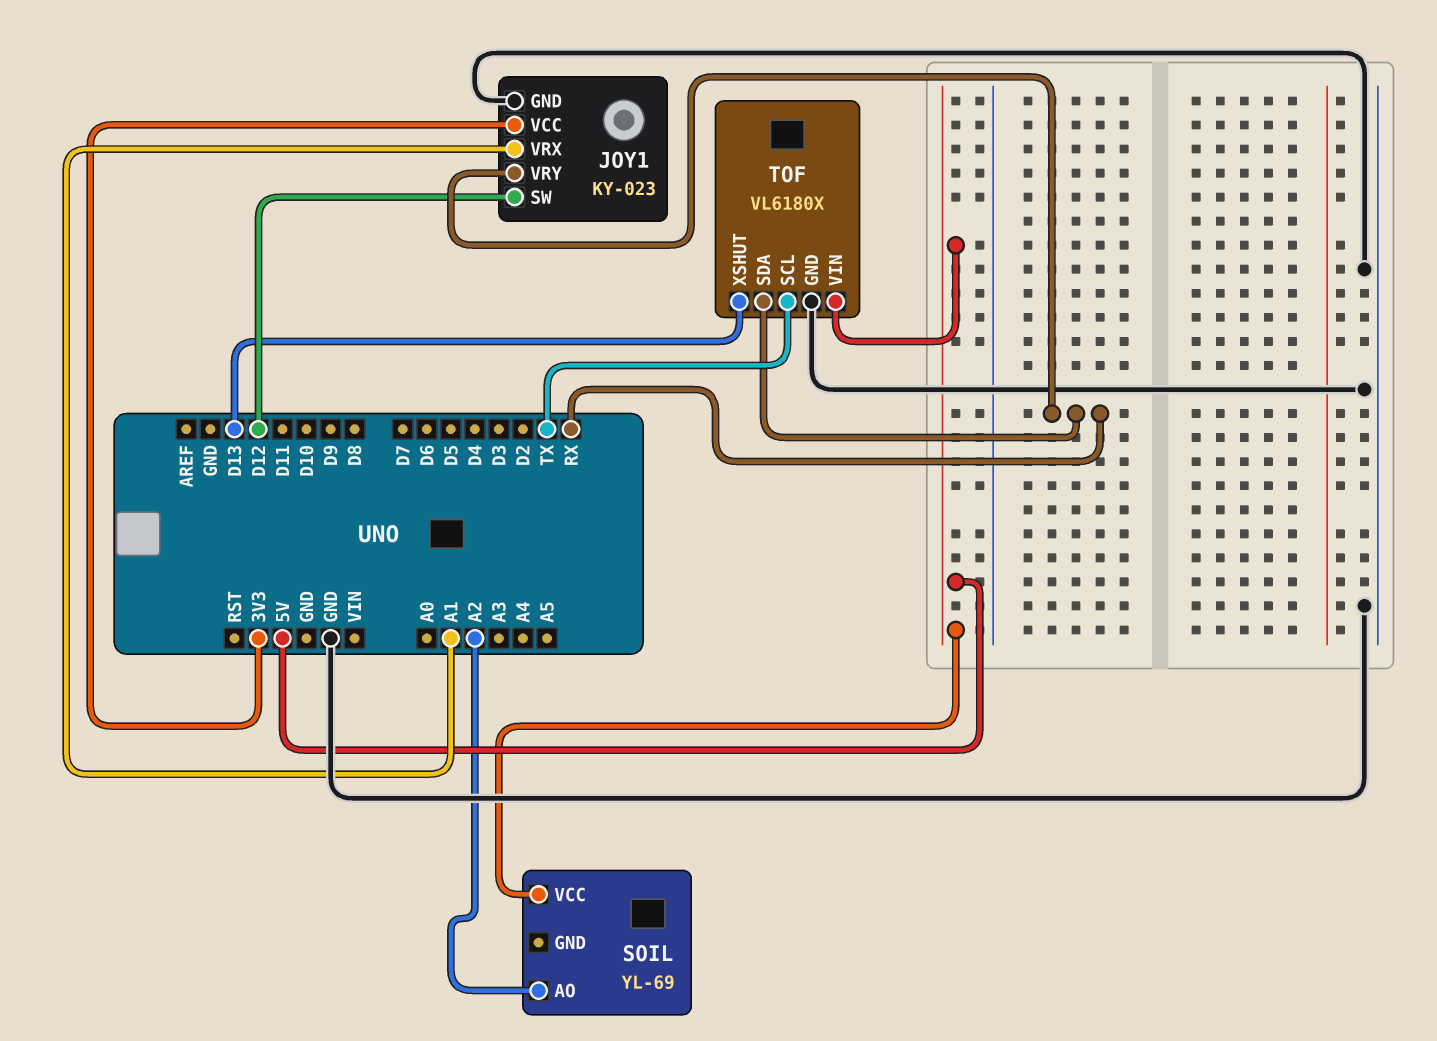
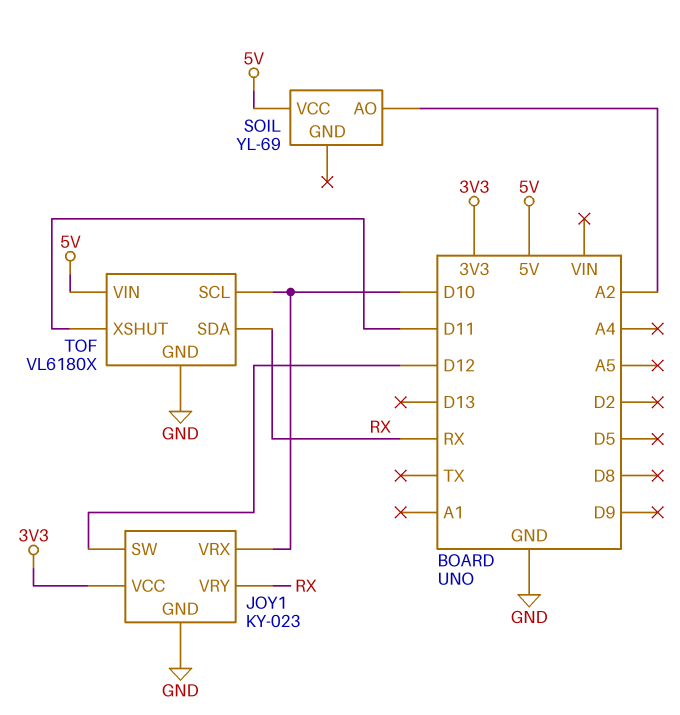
JOY1 pin VRX: A1 -> D10
TOF pin SCL: TX -> D10
TOF pin XSHUT: D13 -> D11

